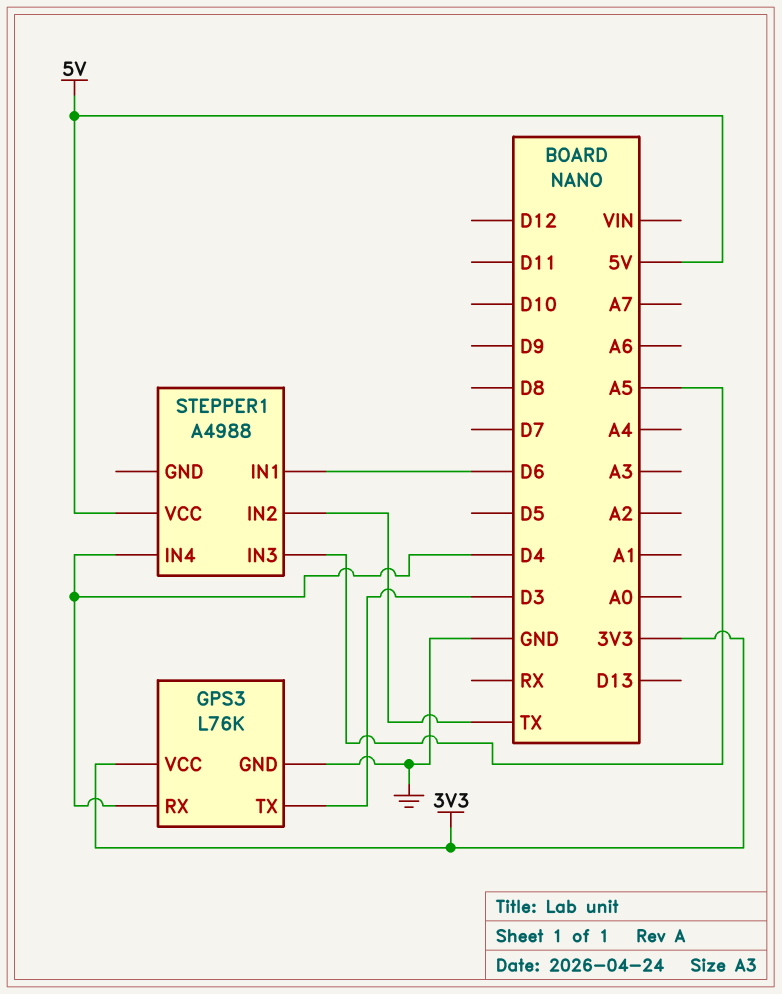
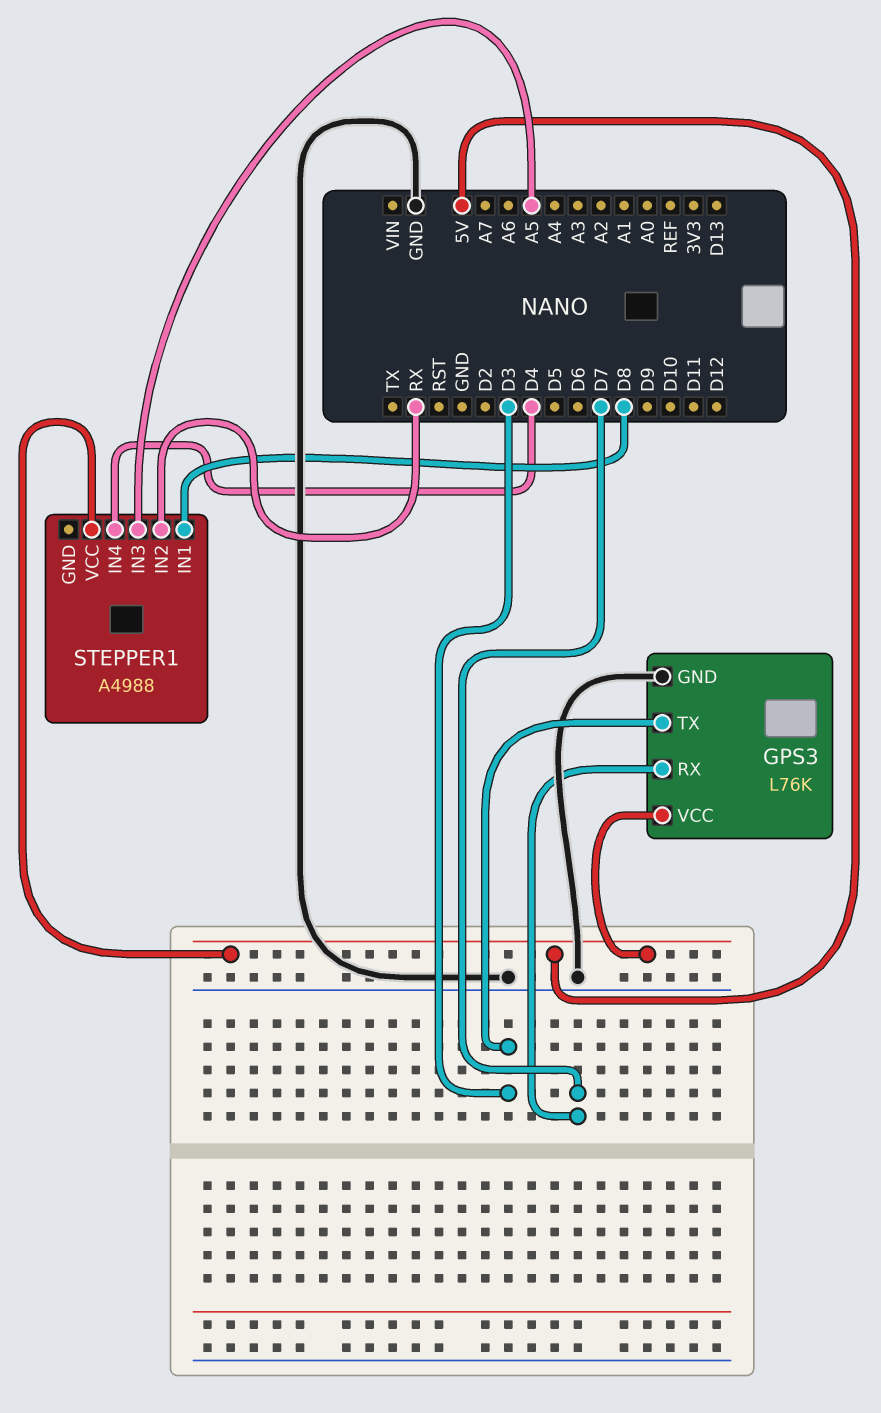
GPS3 pin RX: D4 -> D7
GPS3 pin VCC: 3V3 -> 5V
STEPPER1 pin IN1: D6 -> D8
STEPPER1 pin IN2: TX -> RX

